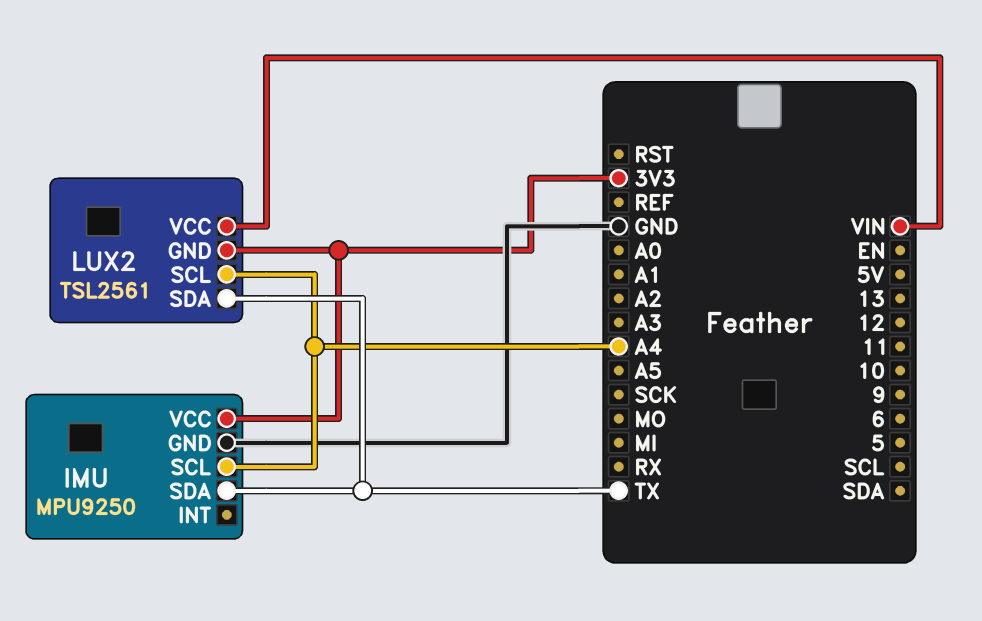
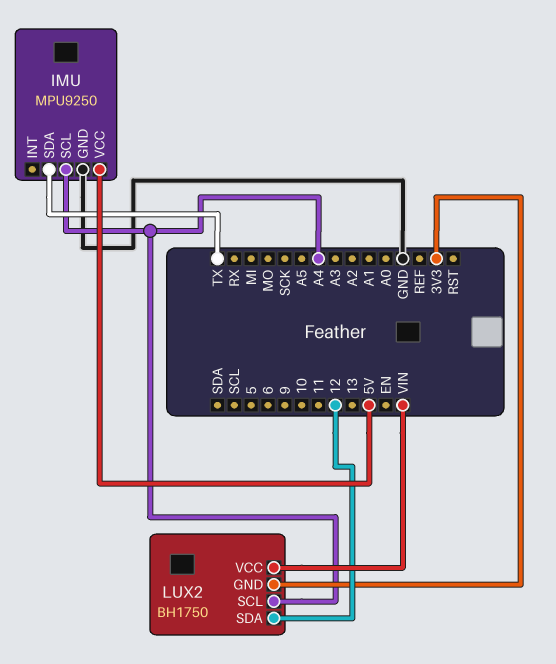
IMU pin VCC: 3V3 -> 5V
LUX2: TSL2561 -> BH1750
LUX2 pin SDA: TX -> 12

